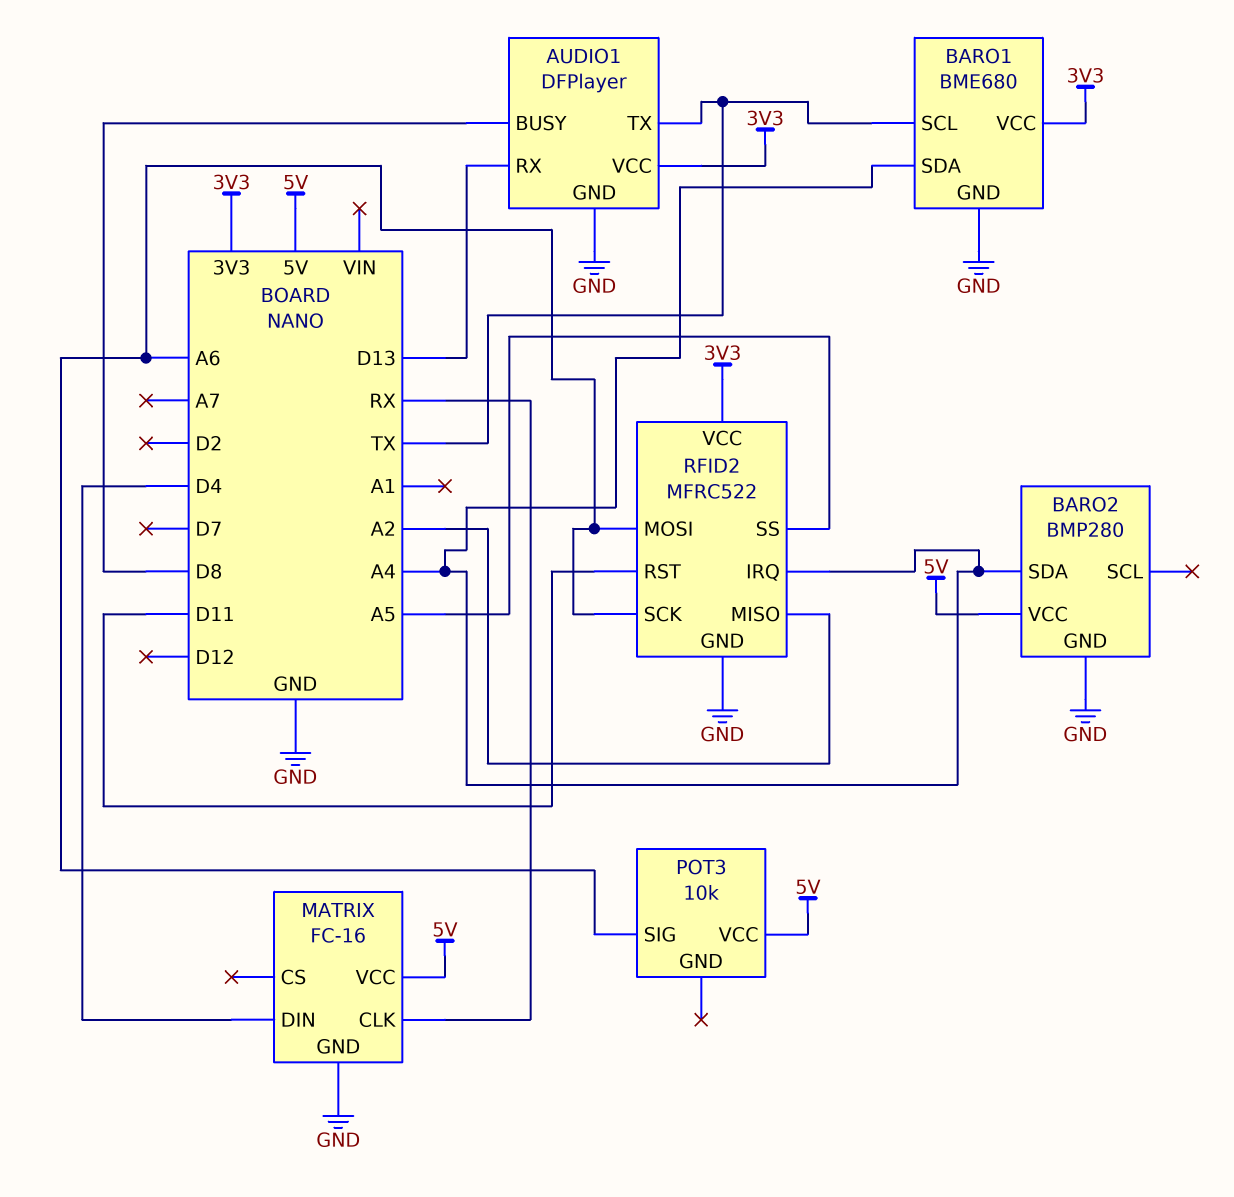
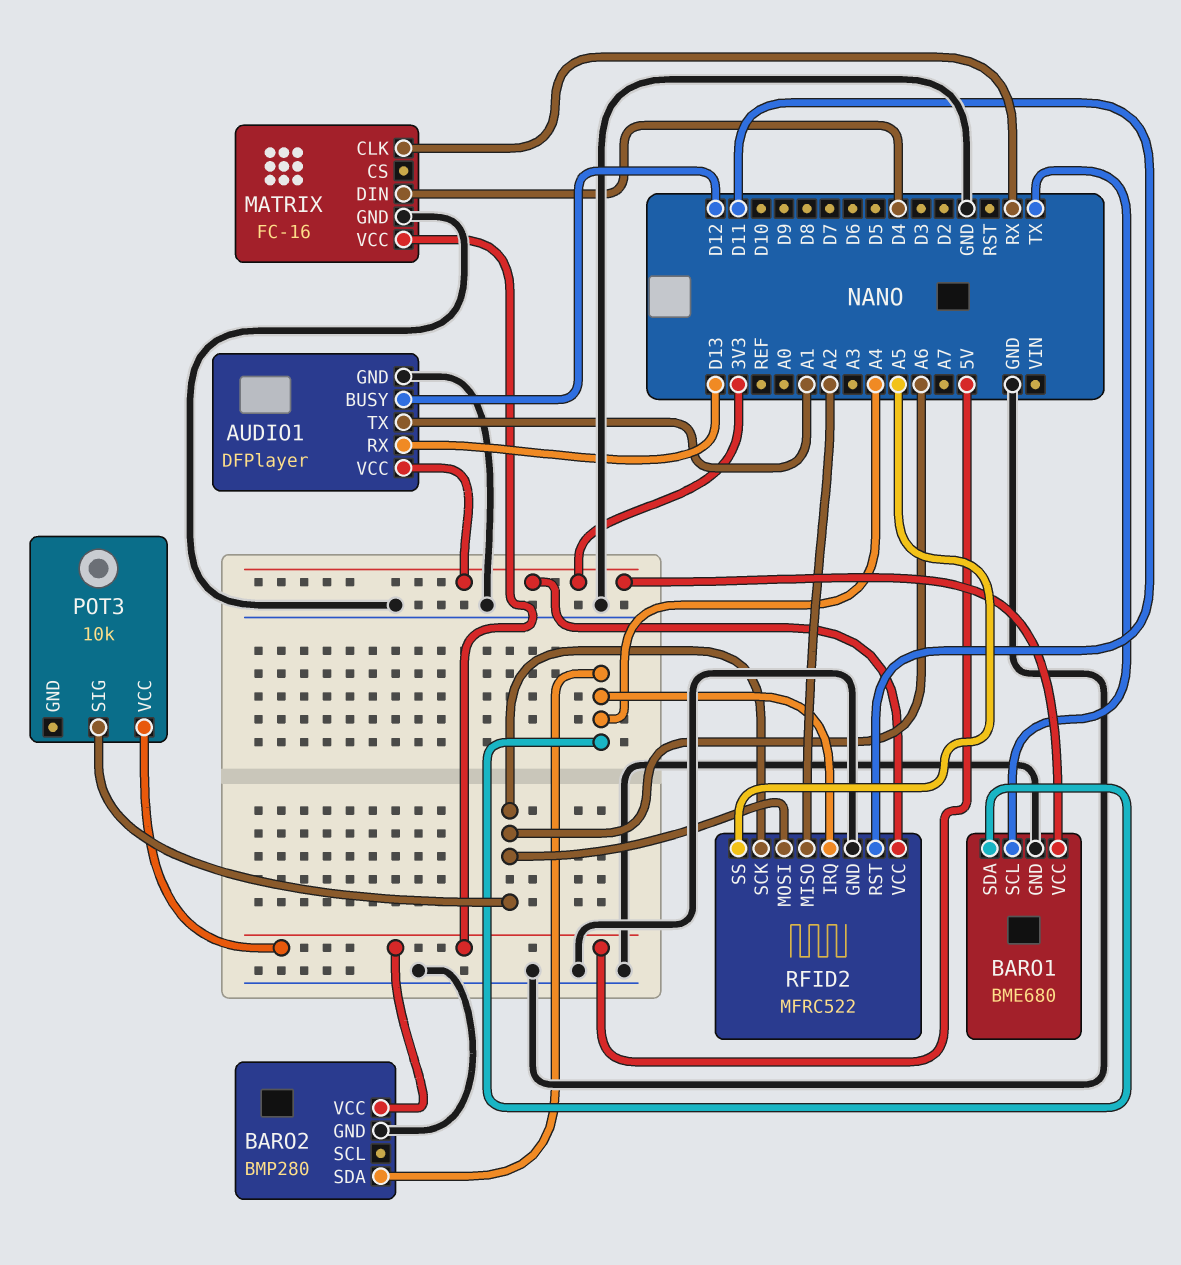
AUDIO1 pin BUSY: D8 -> D12
AUDIO1 pin TX: TX -> A1

